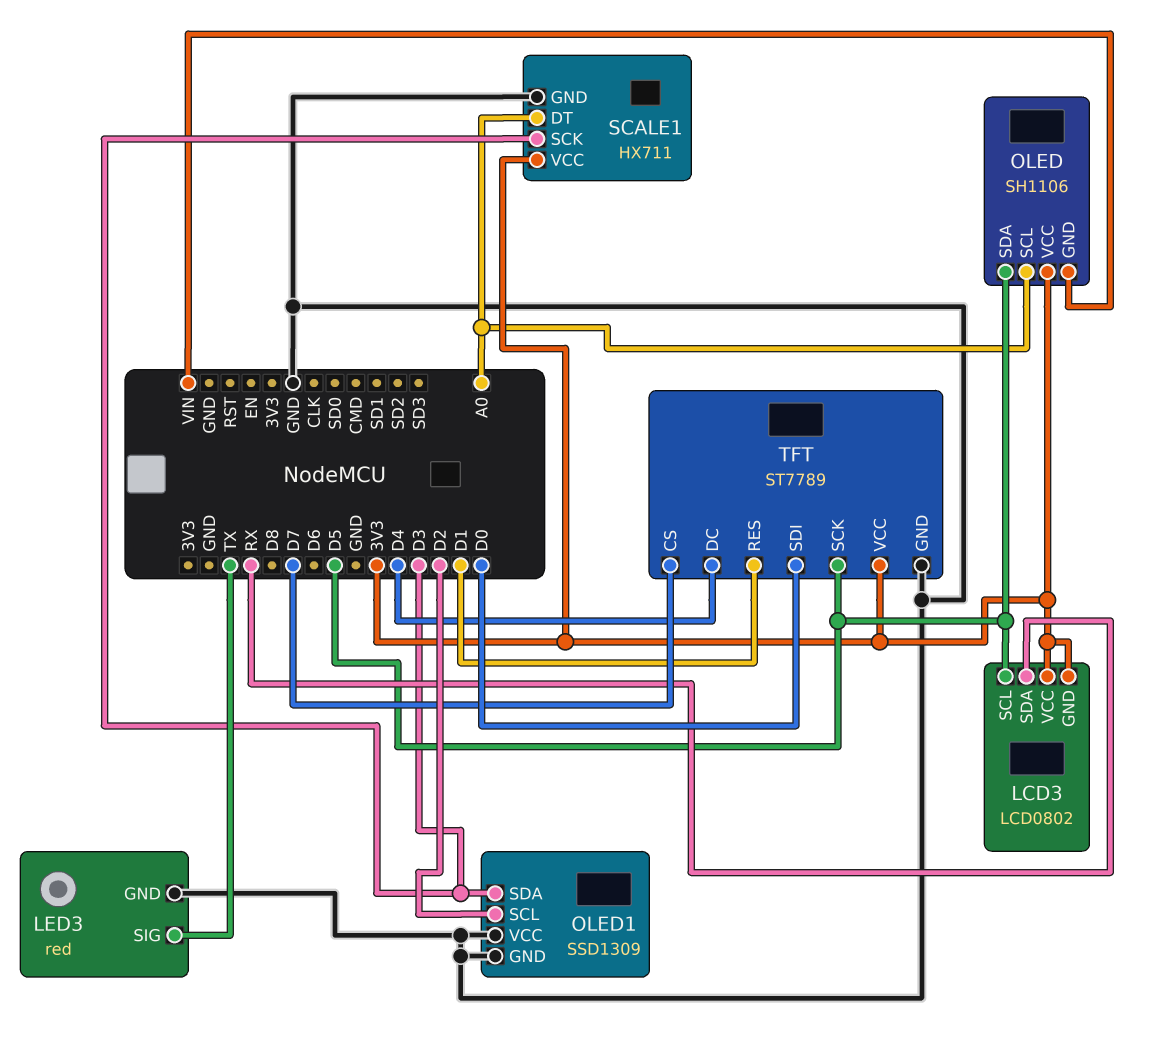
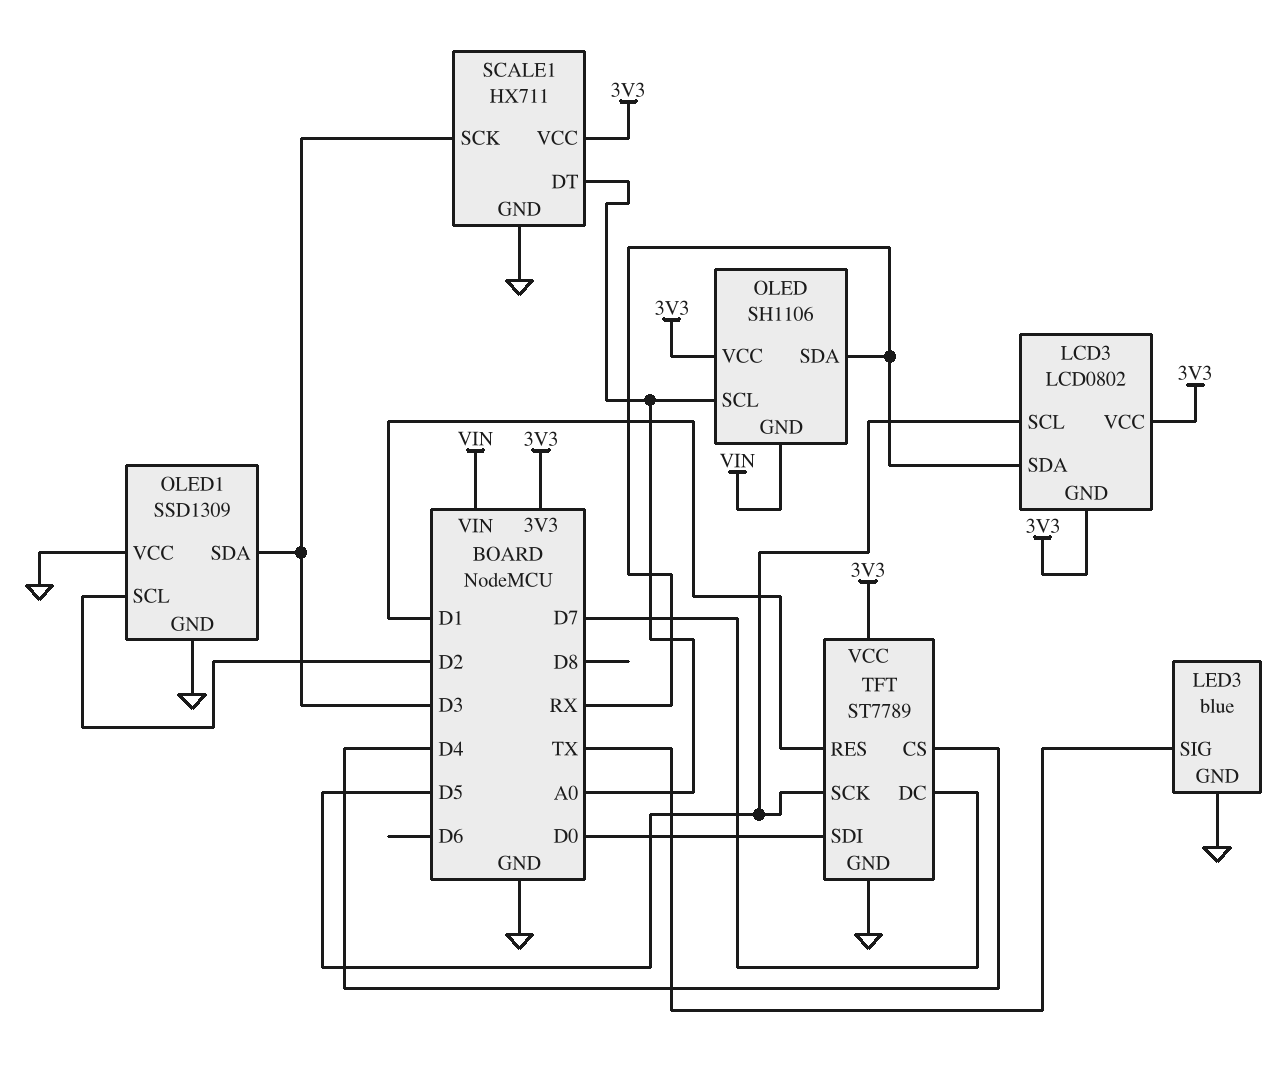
LED3: red -> blue
OLED pin SDA: D5 -> RX
TFT pin CS: D7 -> D4
TFT pin DC: D4 -> D7

